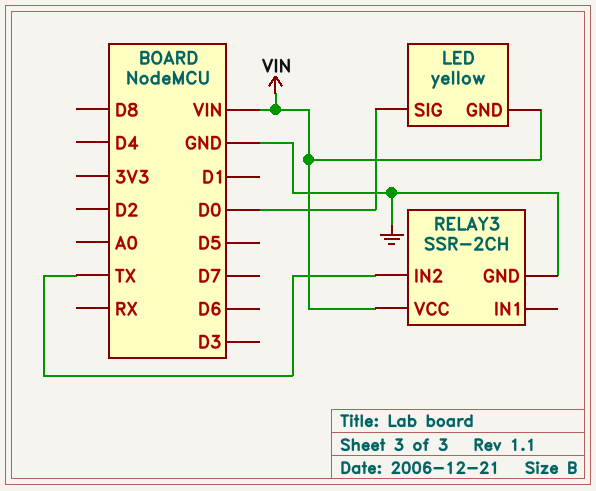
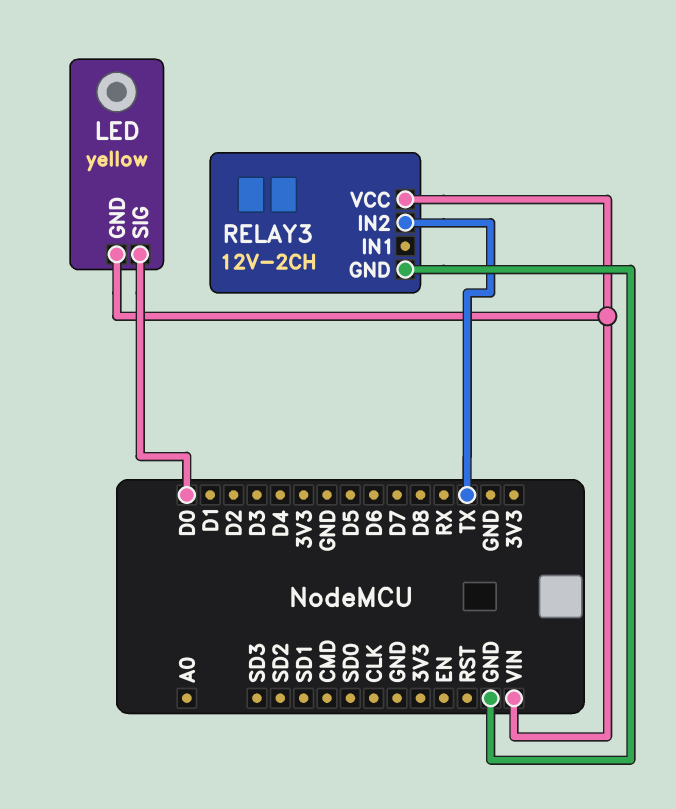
RELAY3: SSR-2CH -> 12V-2CH

